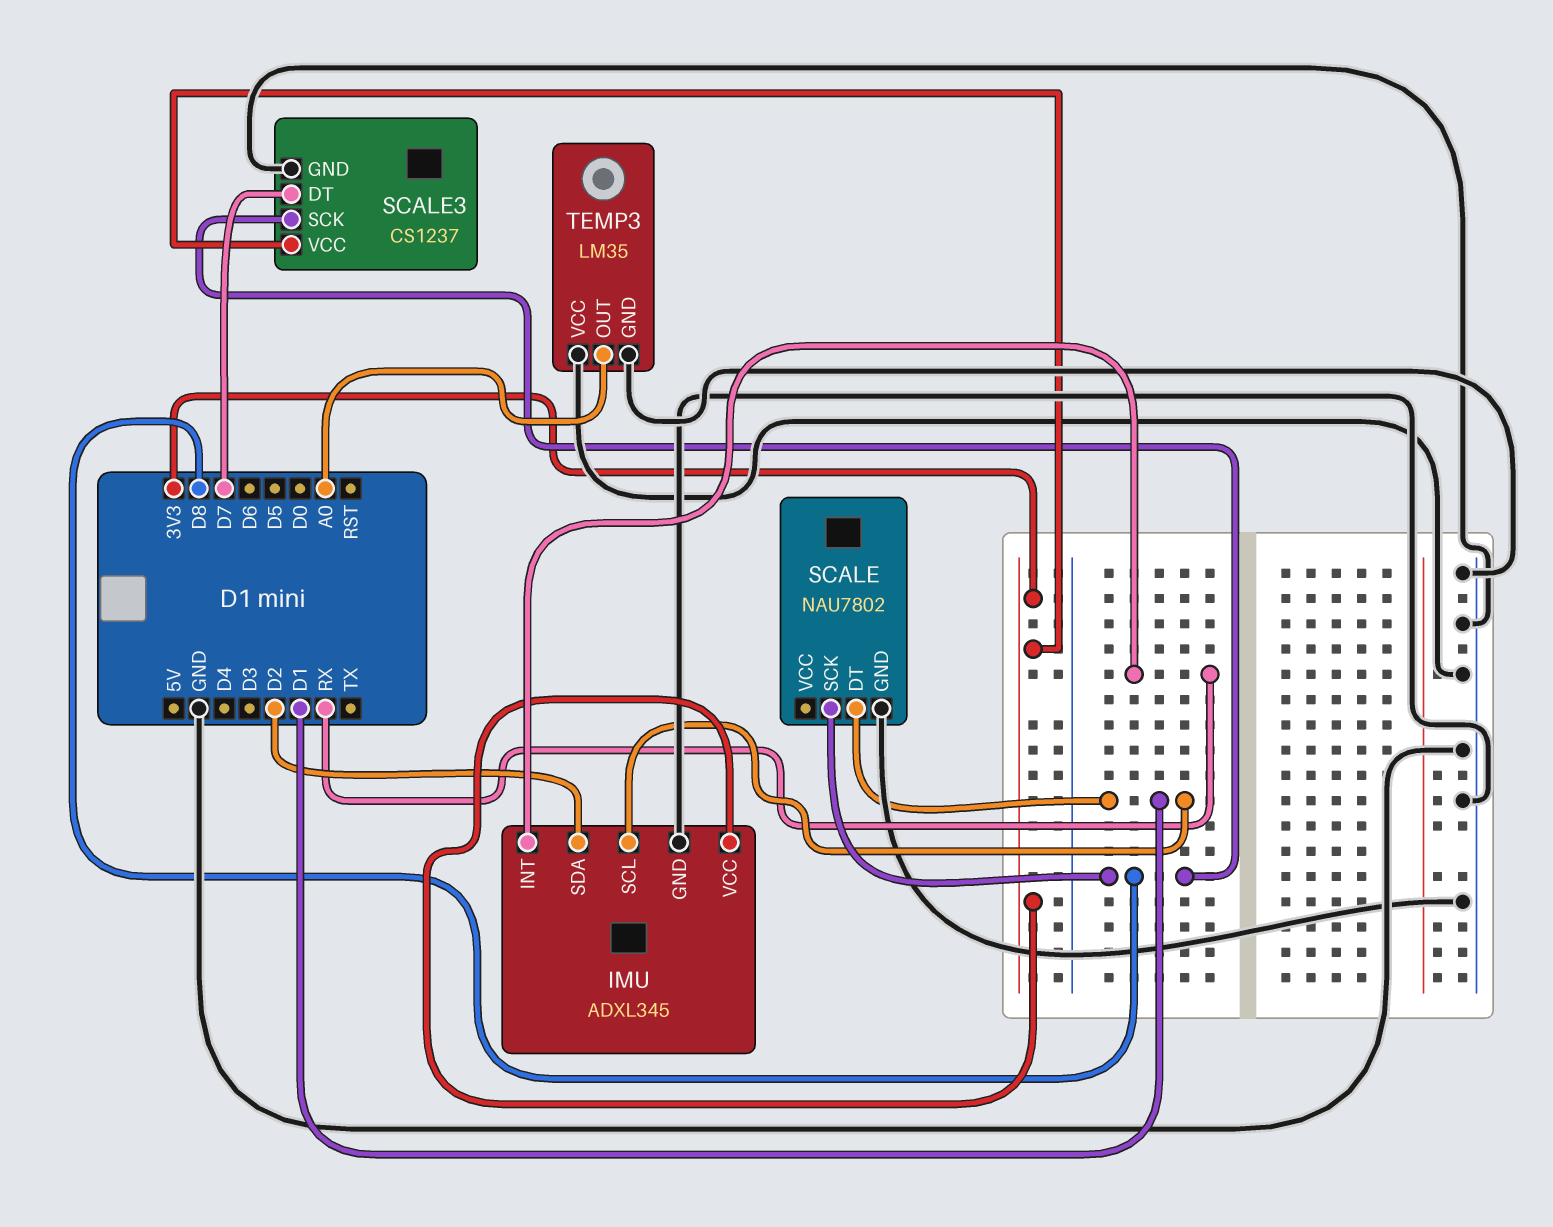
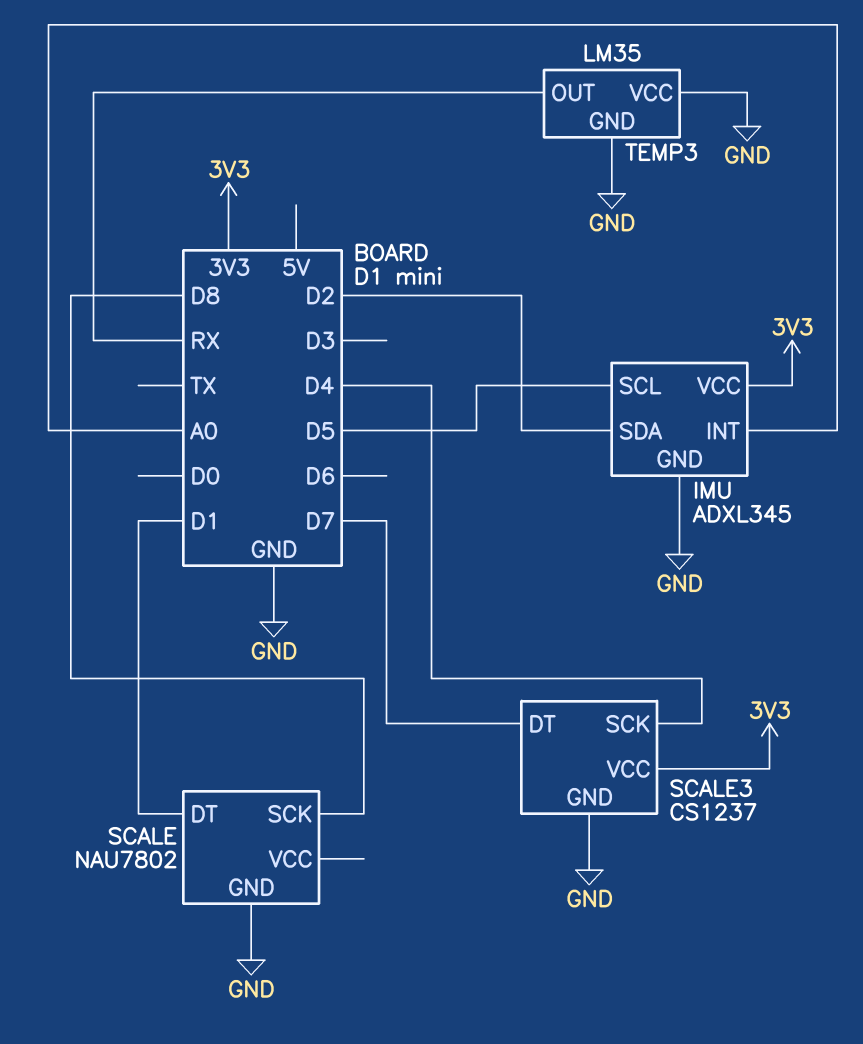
IMU pin INT: RX -> A0
IMU pin SCL: D1 -> D5
SCALE3 pin SCK: D8 -> D4
TEMP3 pin OUT: A0 -> RX

